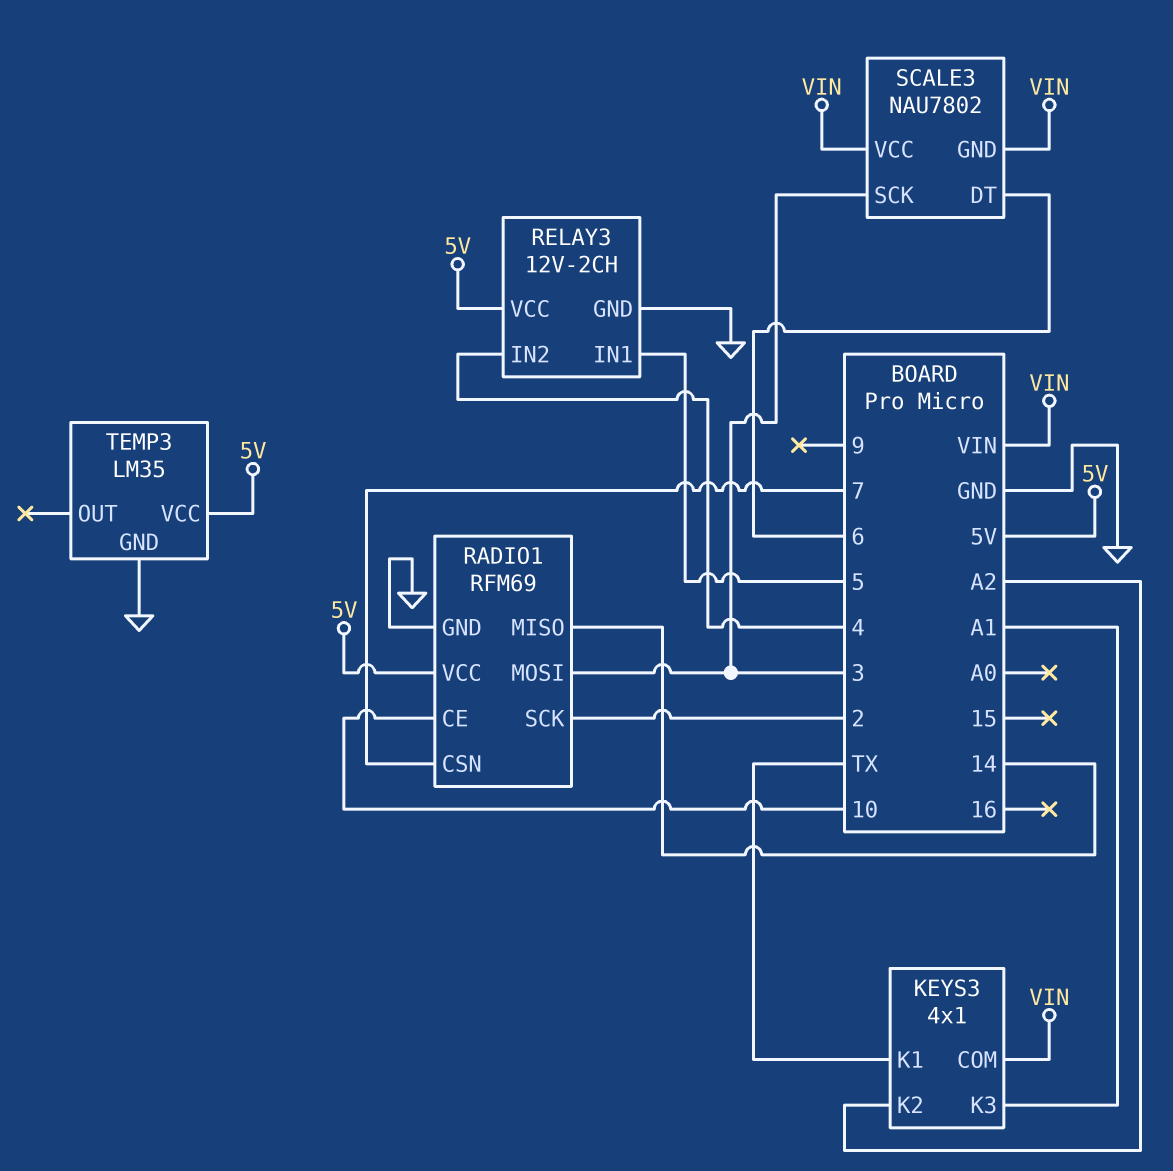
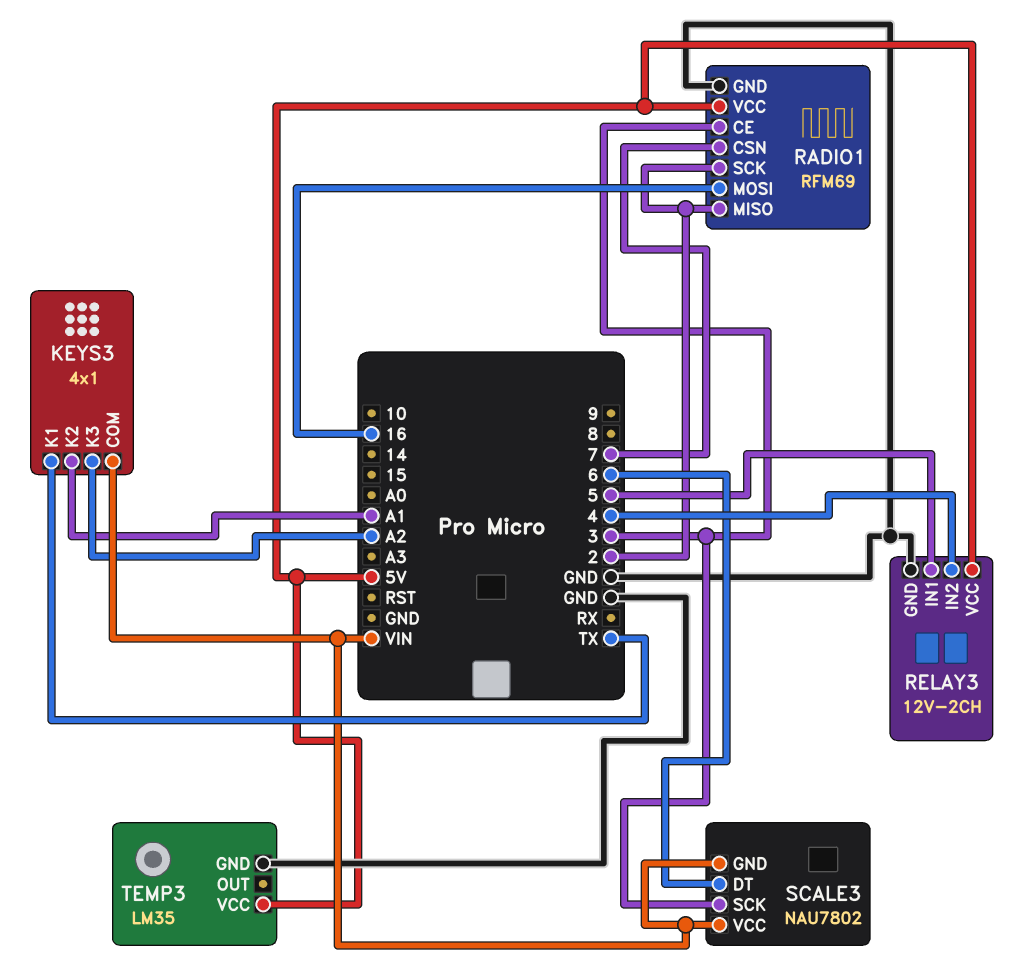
KEYS3 pin K2: A2 -> A1
KEYS3 pin K3: A1 -> A2
RADIO1 pin CE: 10 -> 3
RADIO1 pin MISO: 14 -> 2
RADIO1 pin MOSI: 3 -> 16

